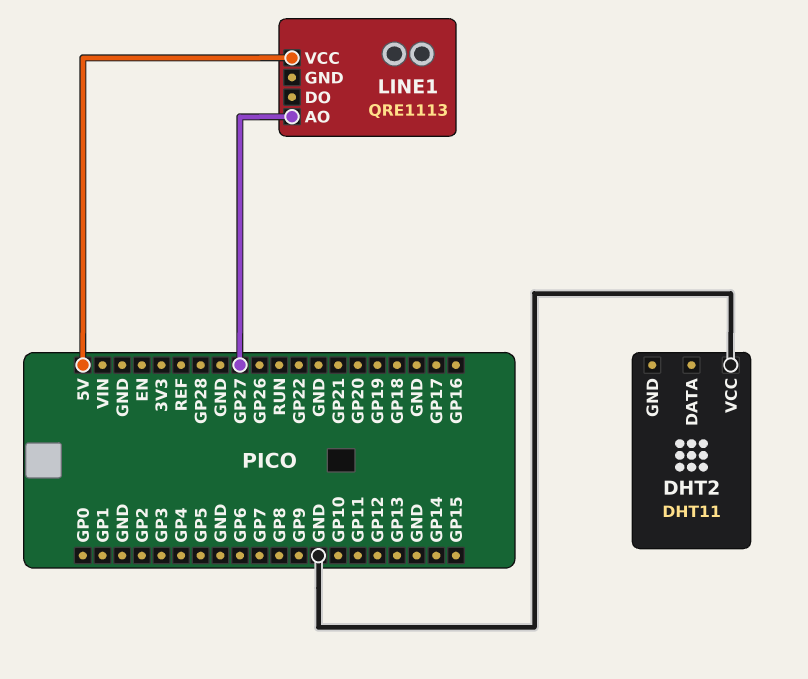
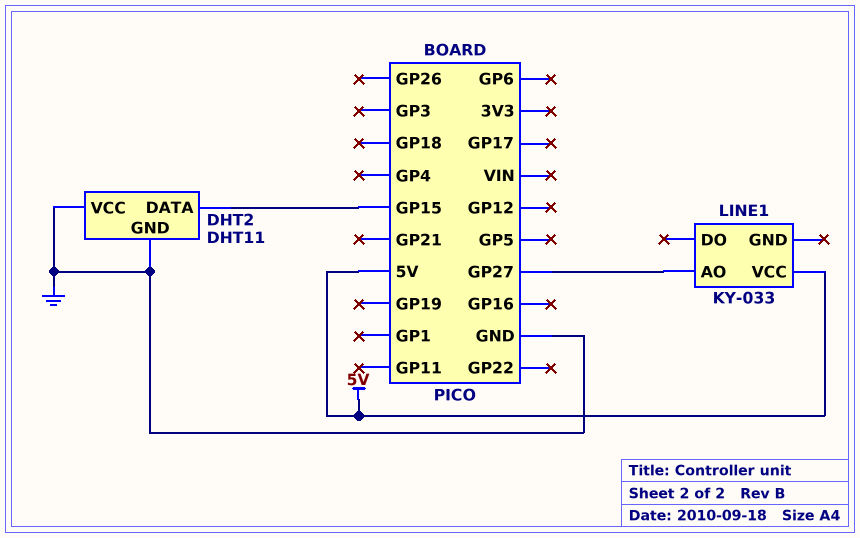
DHT2 pin DATA: none -> GP15
DHT2 pin GND: none -> GND
LINE1: QRE1113 -> KY-033

